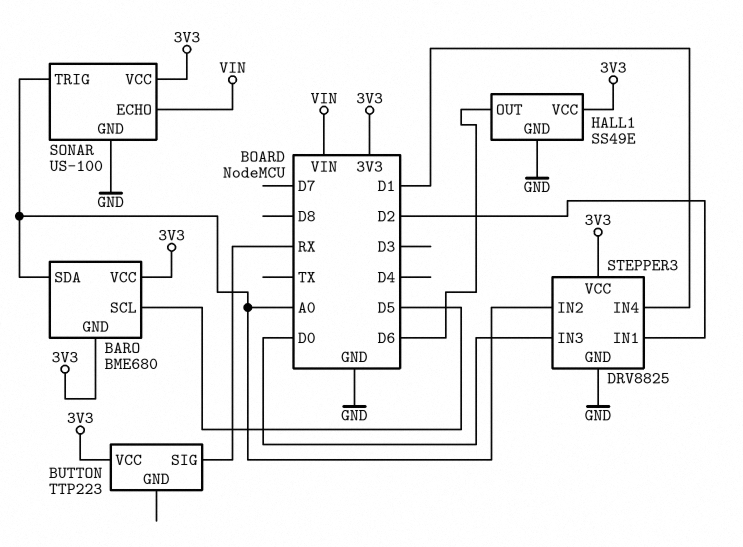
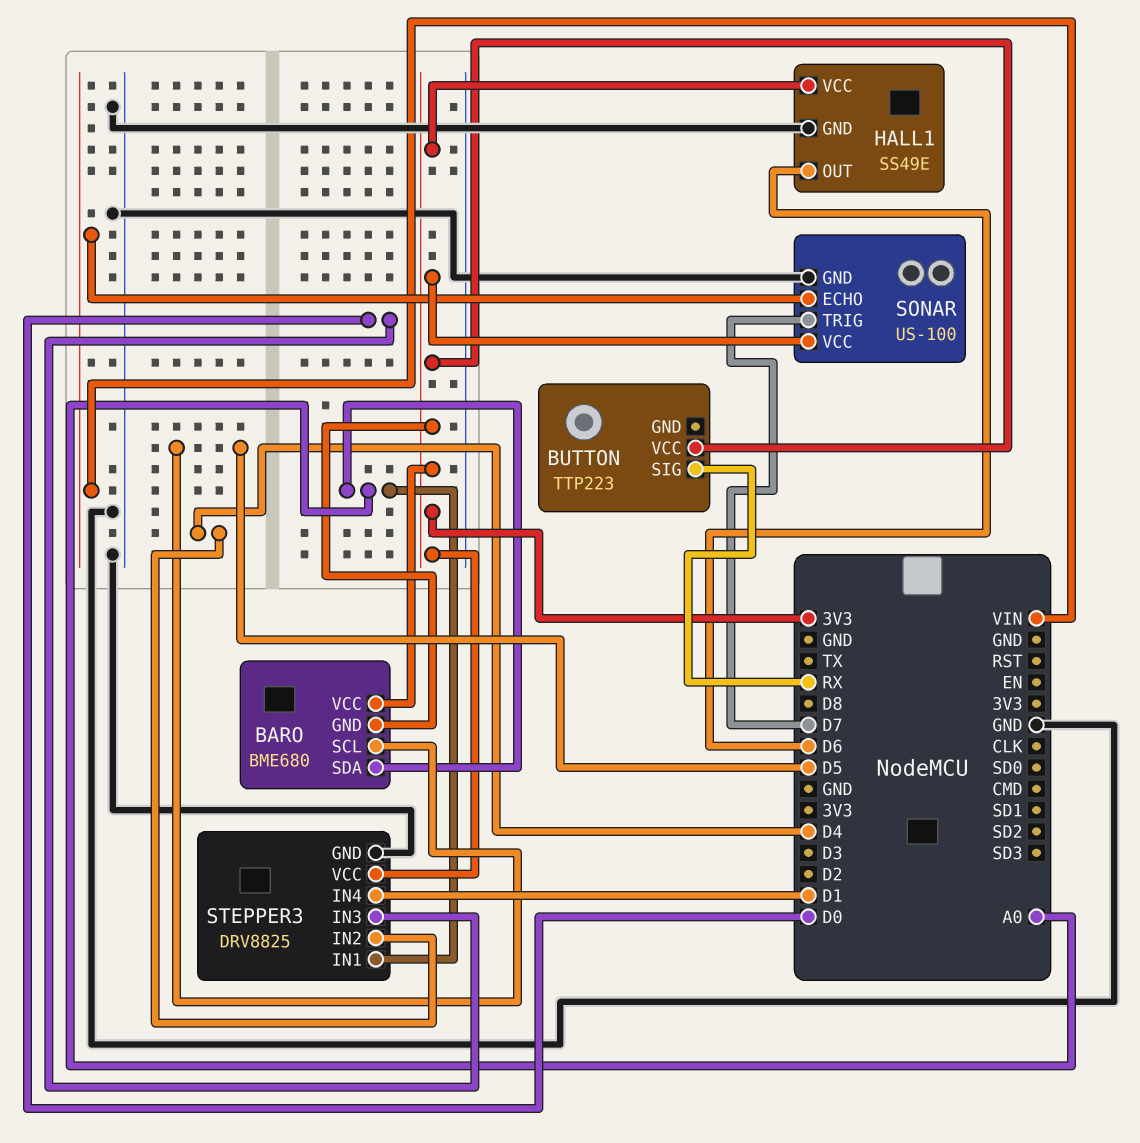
SONAR pin TRIG: A0 -> D7
STEPPER3 pin IN1: D2 -> A0
STEPPER3 pin IN2: A0 -> D4

